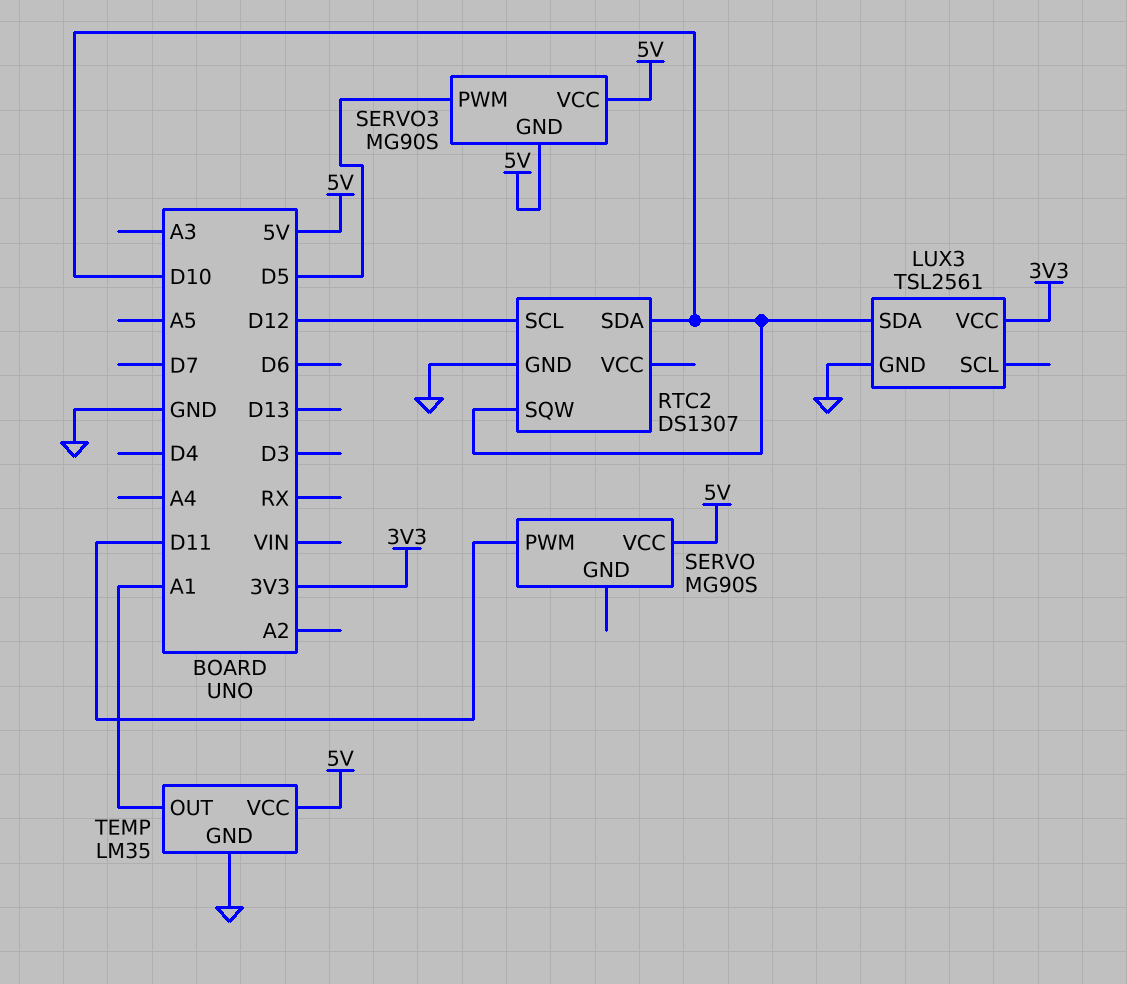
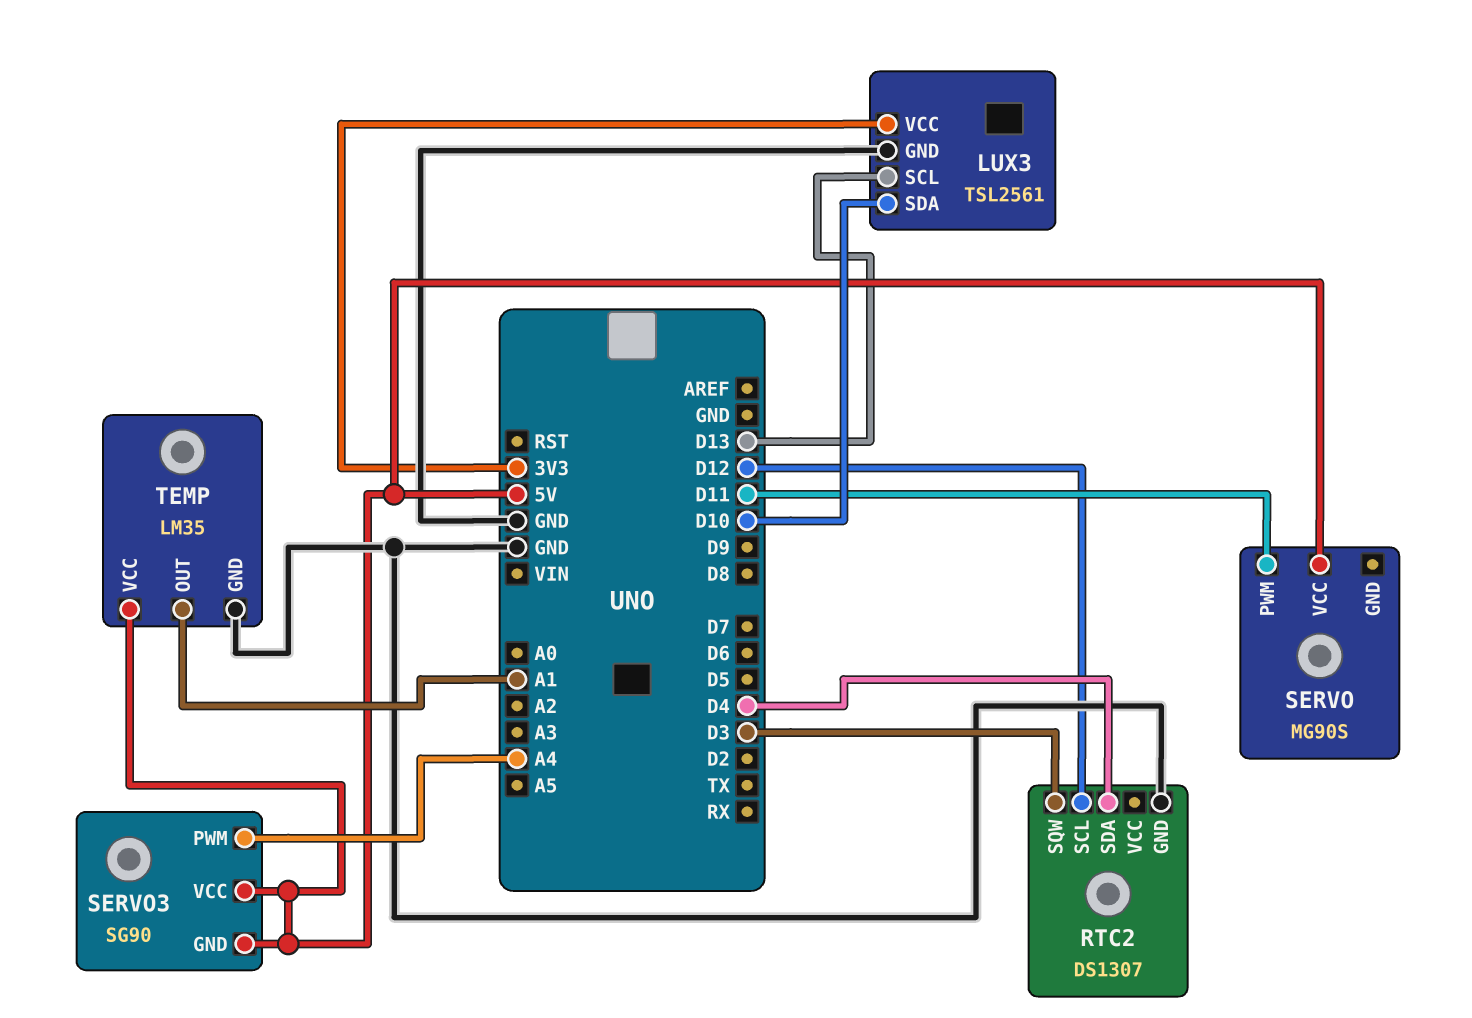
LUX3 pin SCL: none -> D13
RTC2 pin SDA: D10 -> D4
RTC2 pin SQW: D10 -> D3
SERVO3: MG90S -> SG90
SERVO3 pin PWM: D5 -> A4

